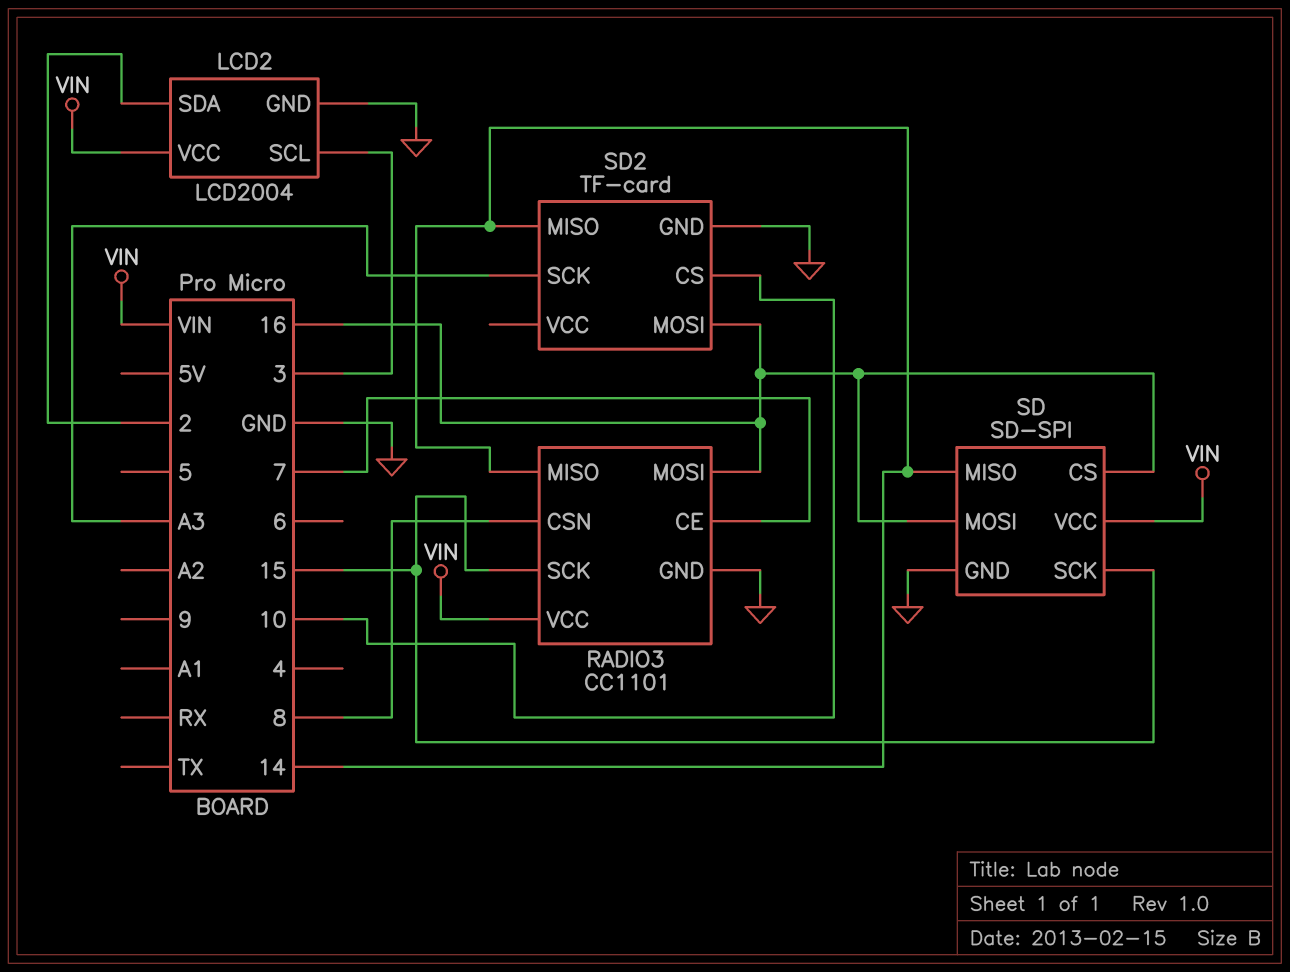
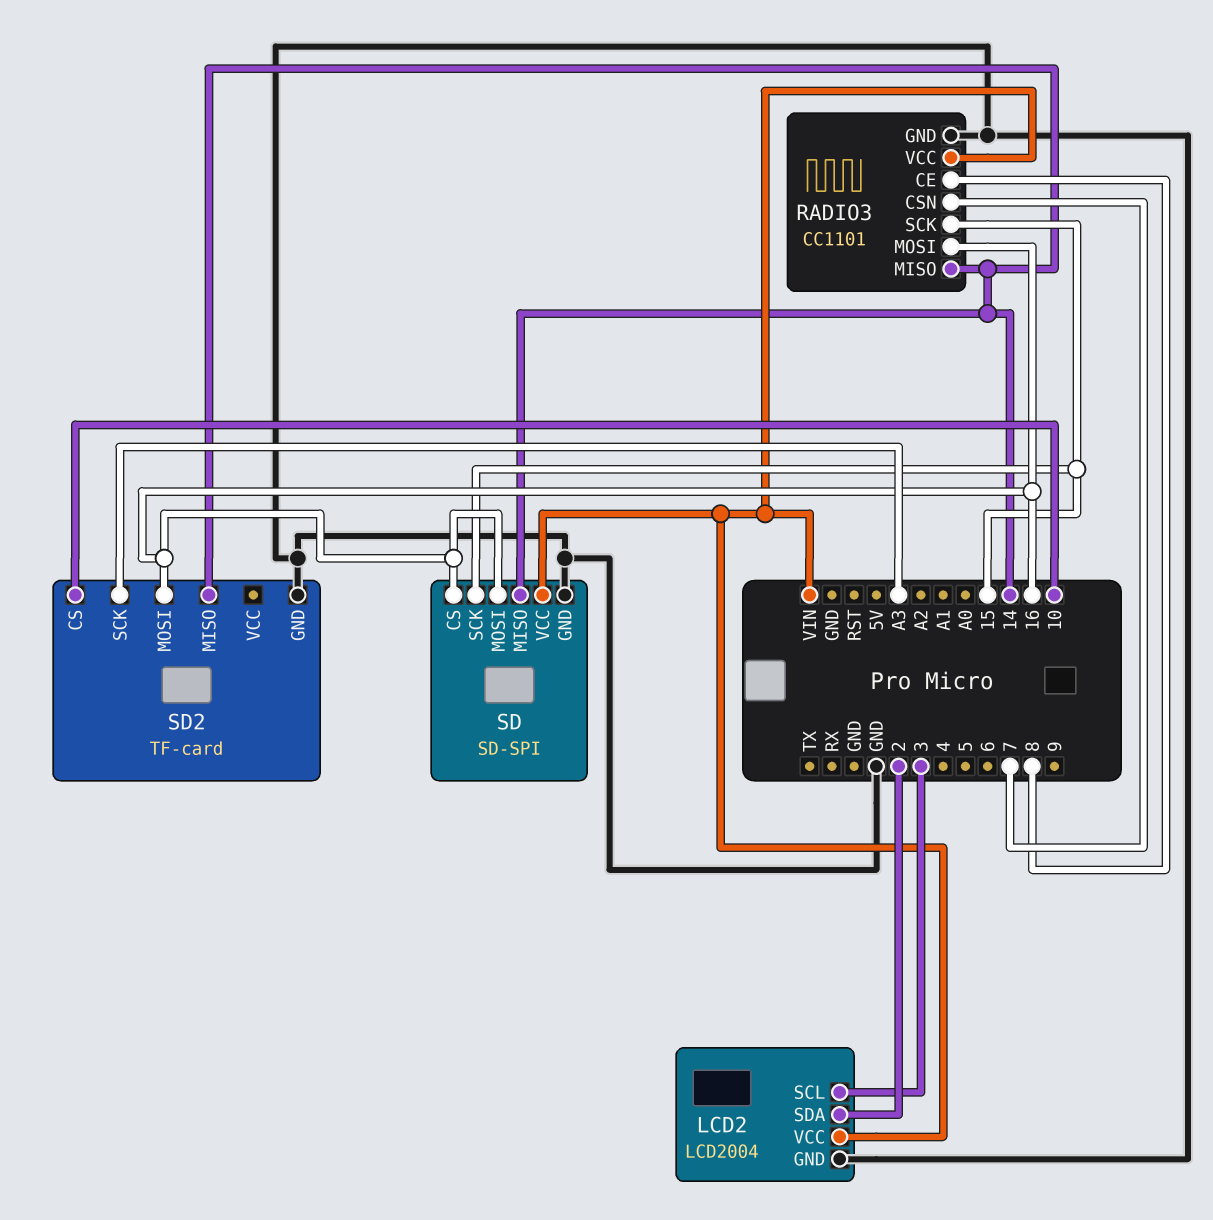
RADIO3 pin CE: 7 -> 8
RADIO3 pin CSN: 8 -> 7

